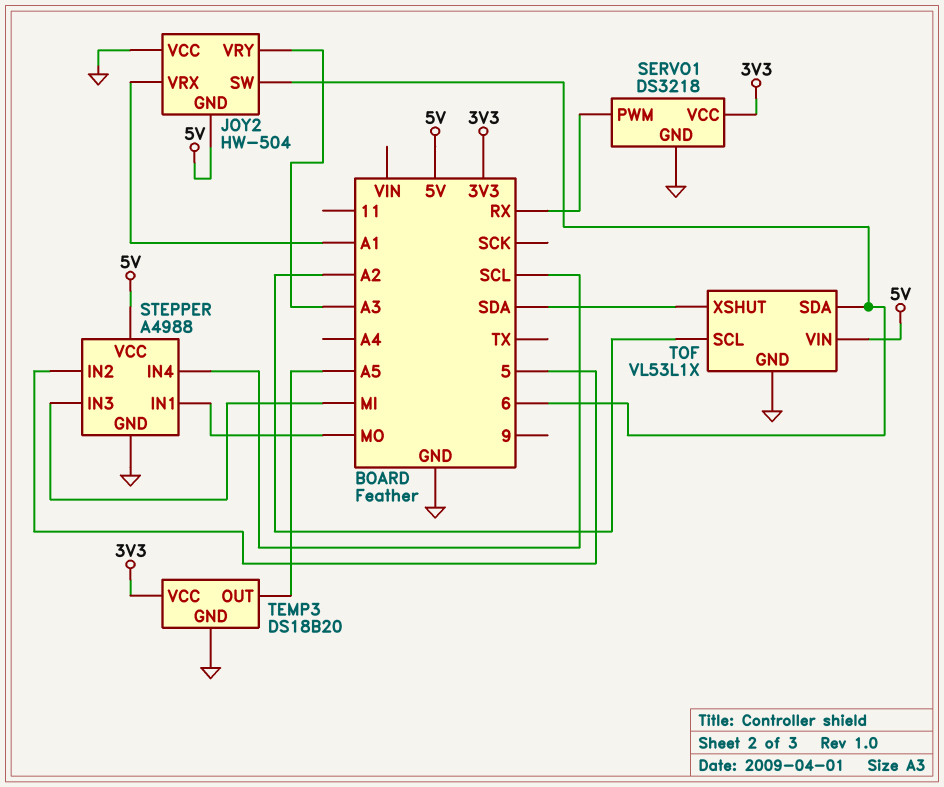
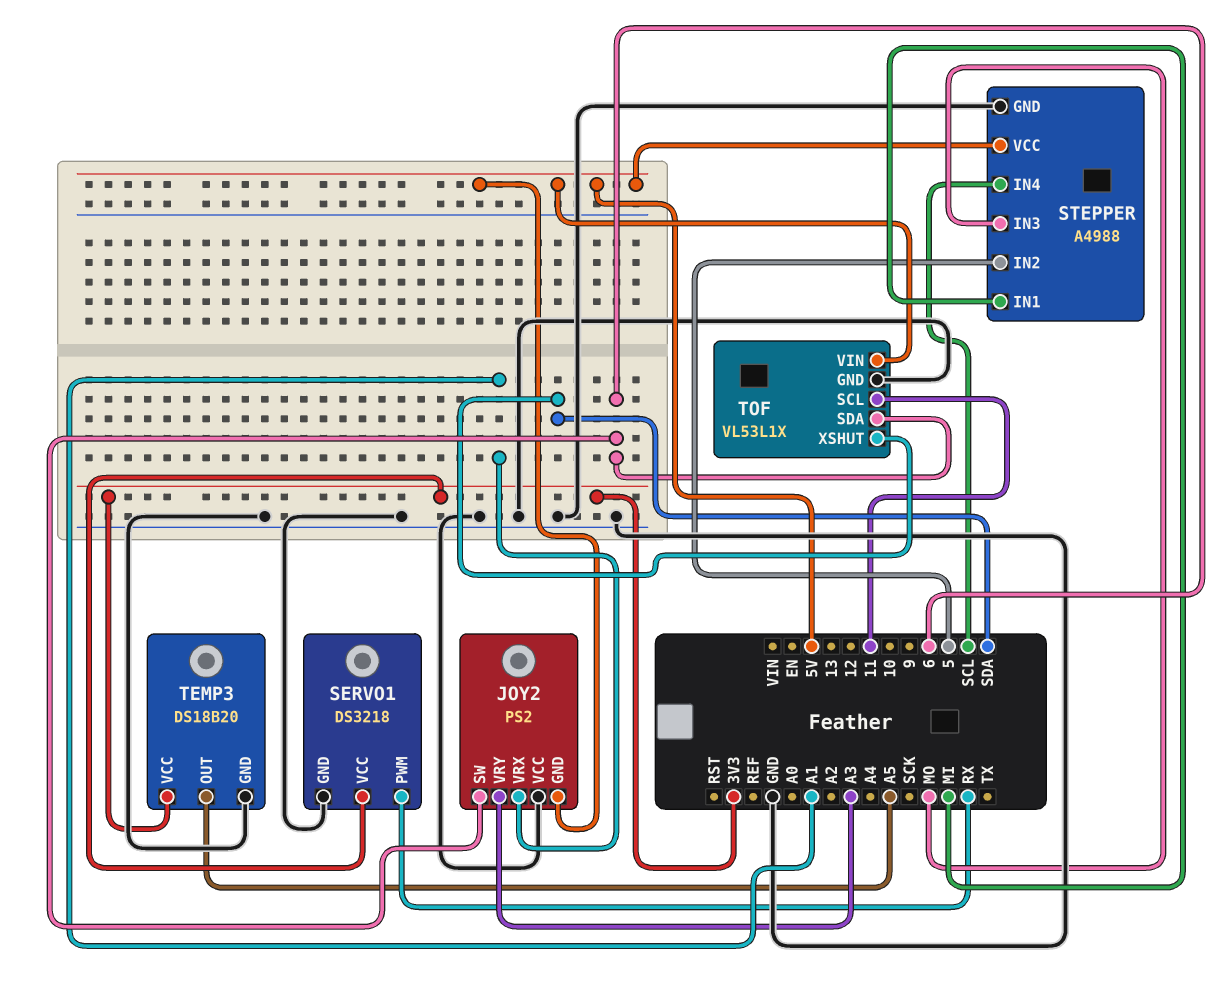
JOY2: HW-504 -> PS2
STEPPER pin IN1: MO -> MI
STEPPER pin IN3: MI -> MO
TOF pin SCL: A2 -> 11

